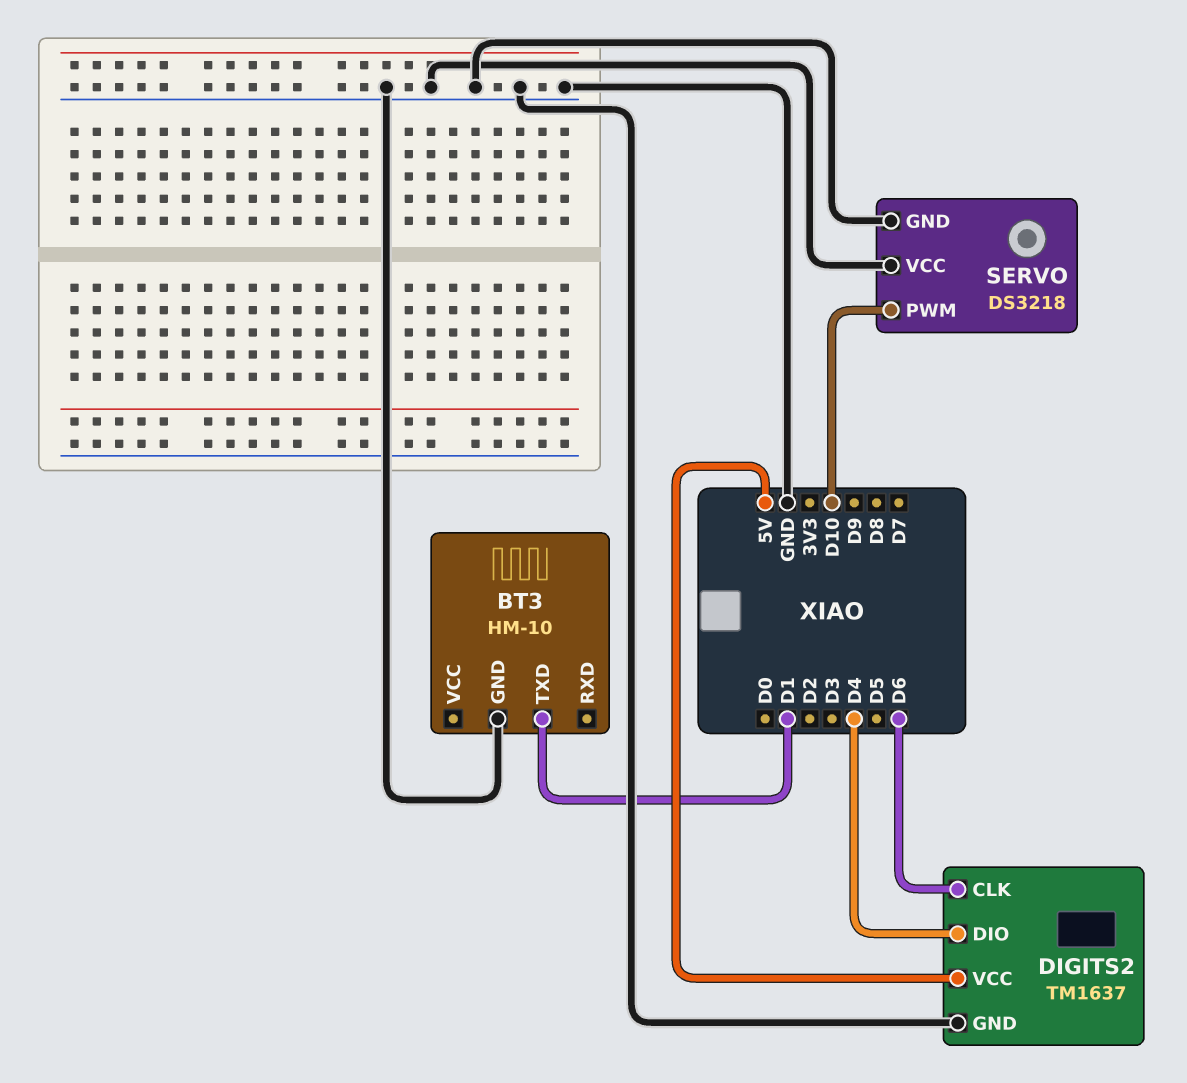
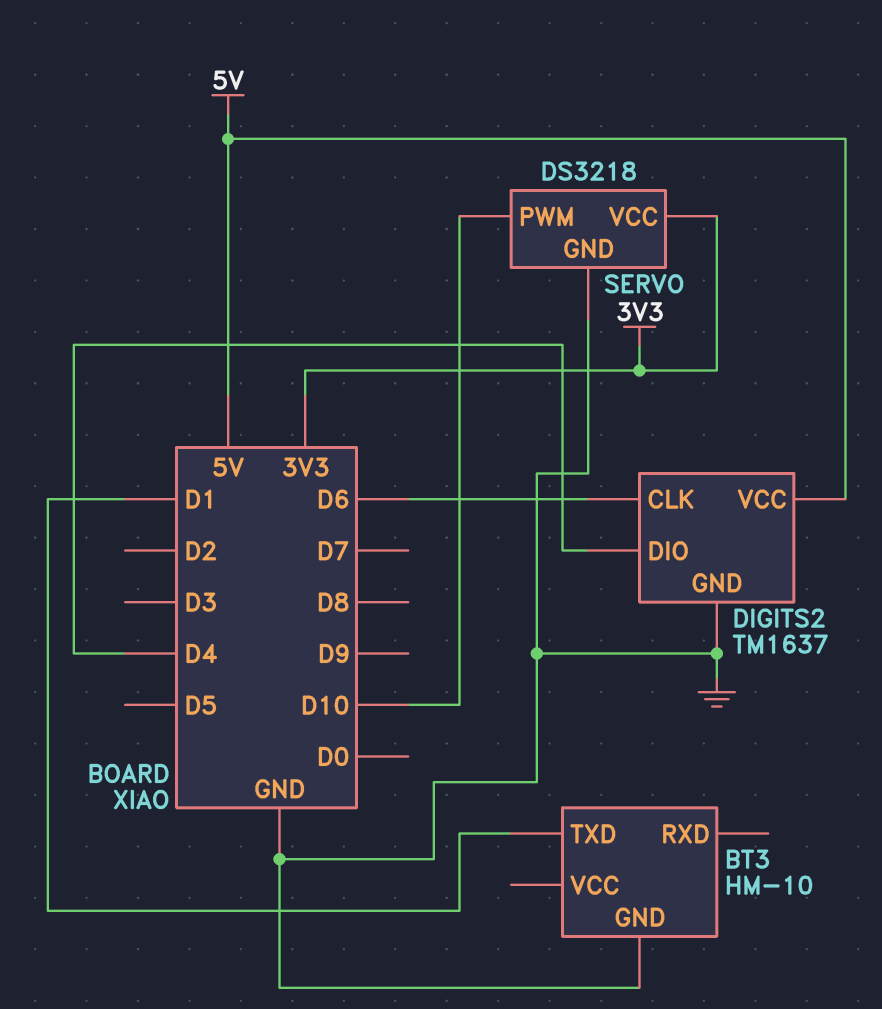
SERVO pin VCC: GND -> 3V3

